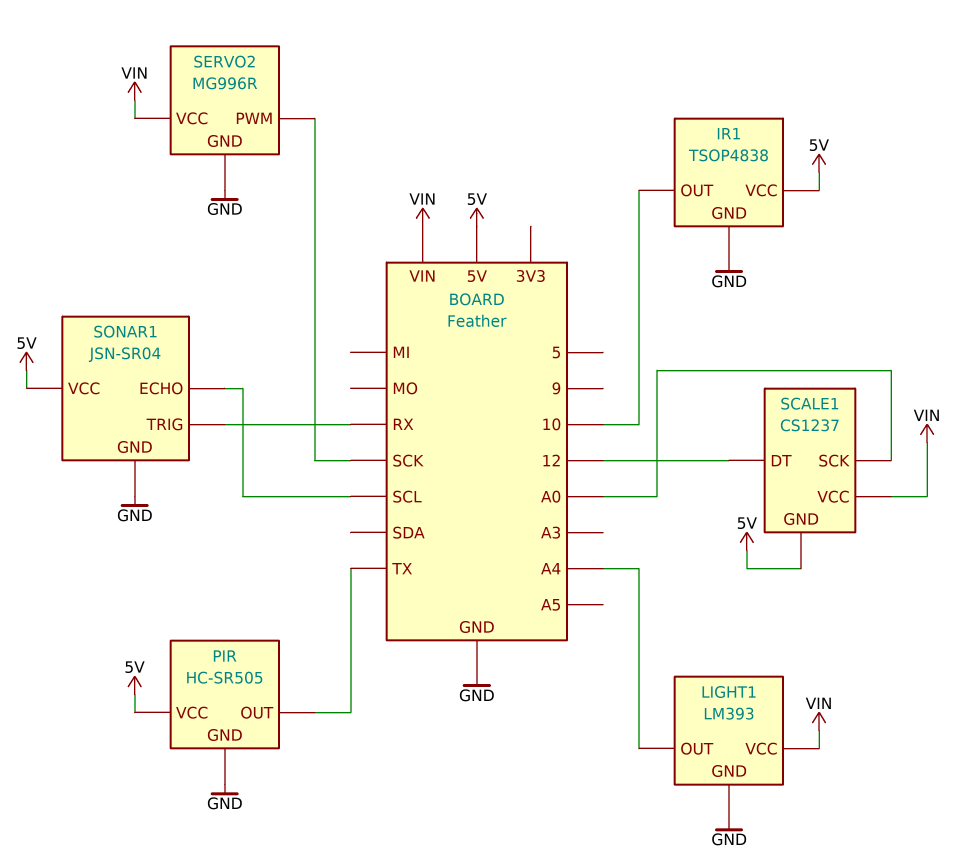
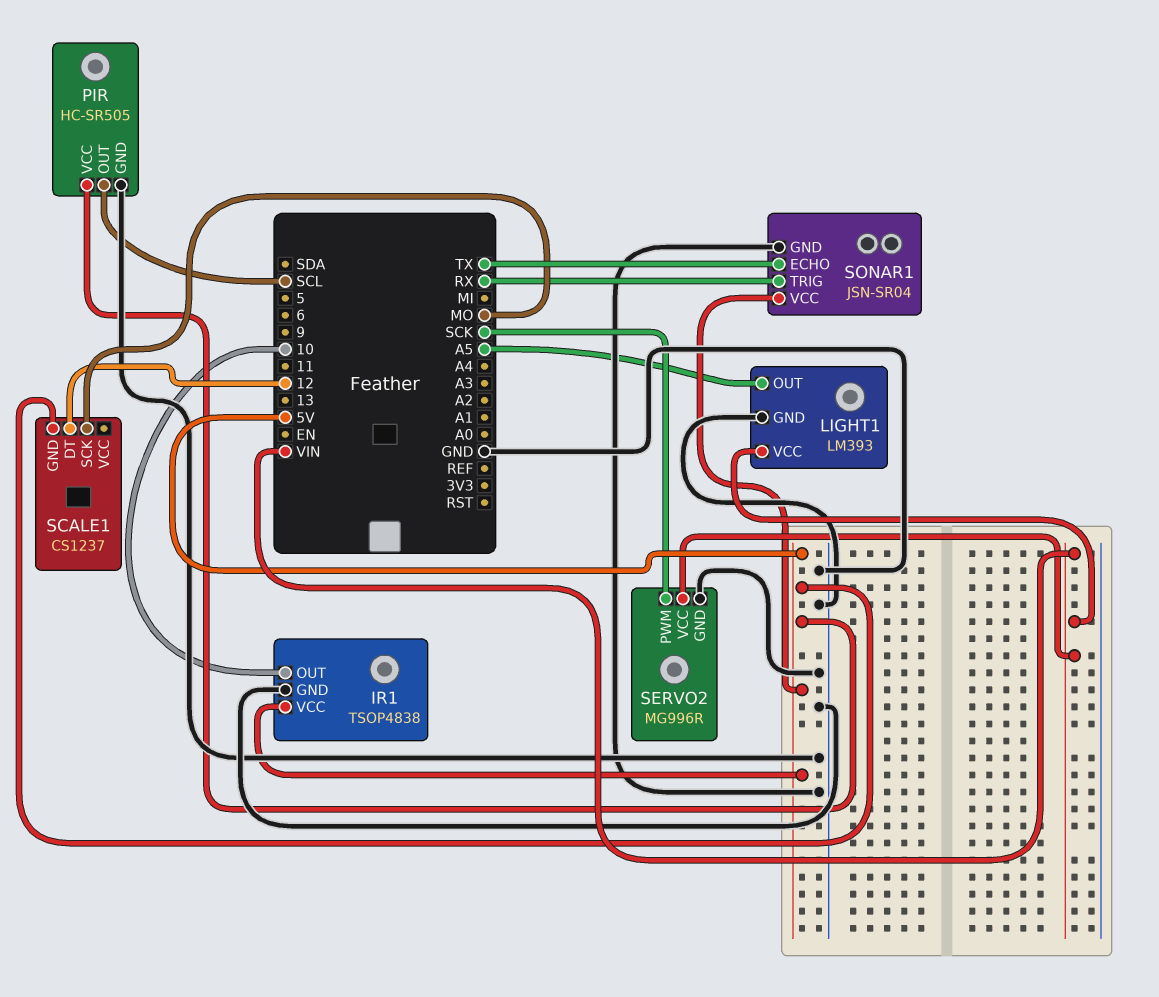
LIGHT1 pin OUT: A4 -> A5
PIR pin OUT: TX -> SCL
SCALE1 pin SCK: A0 -> MO
SCALE1 pin VCC: VIN -> none
SONAR1 pin ECHO: SCL -> TX

